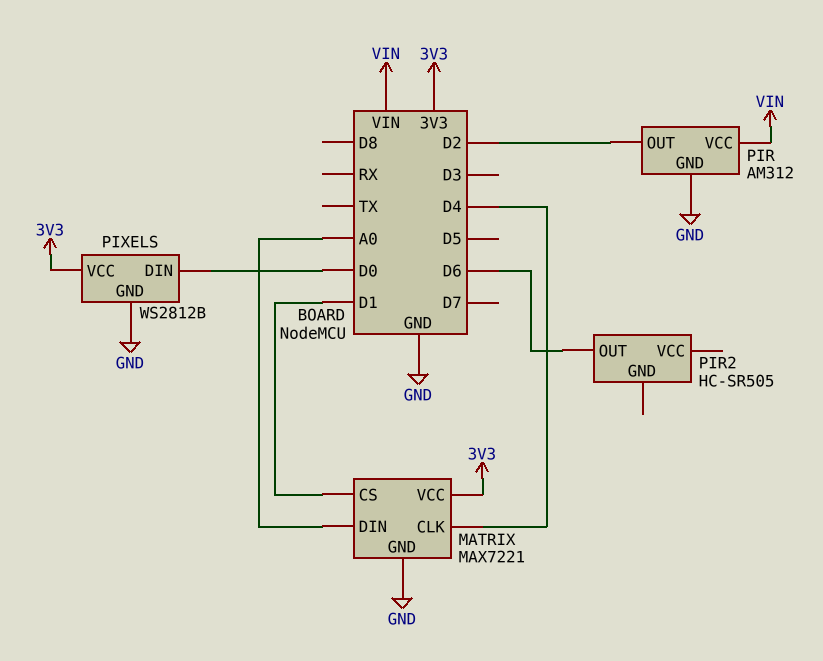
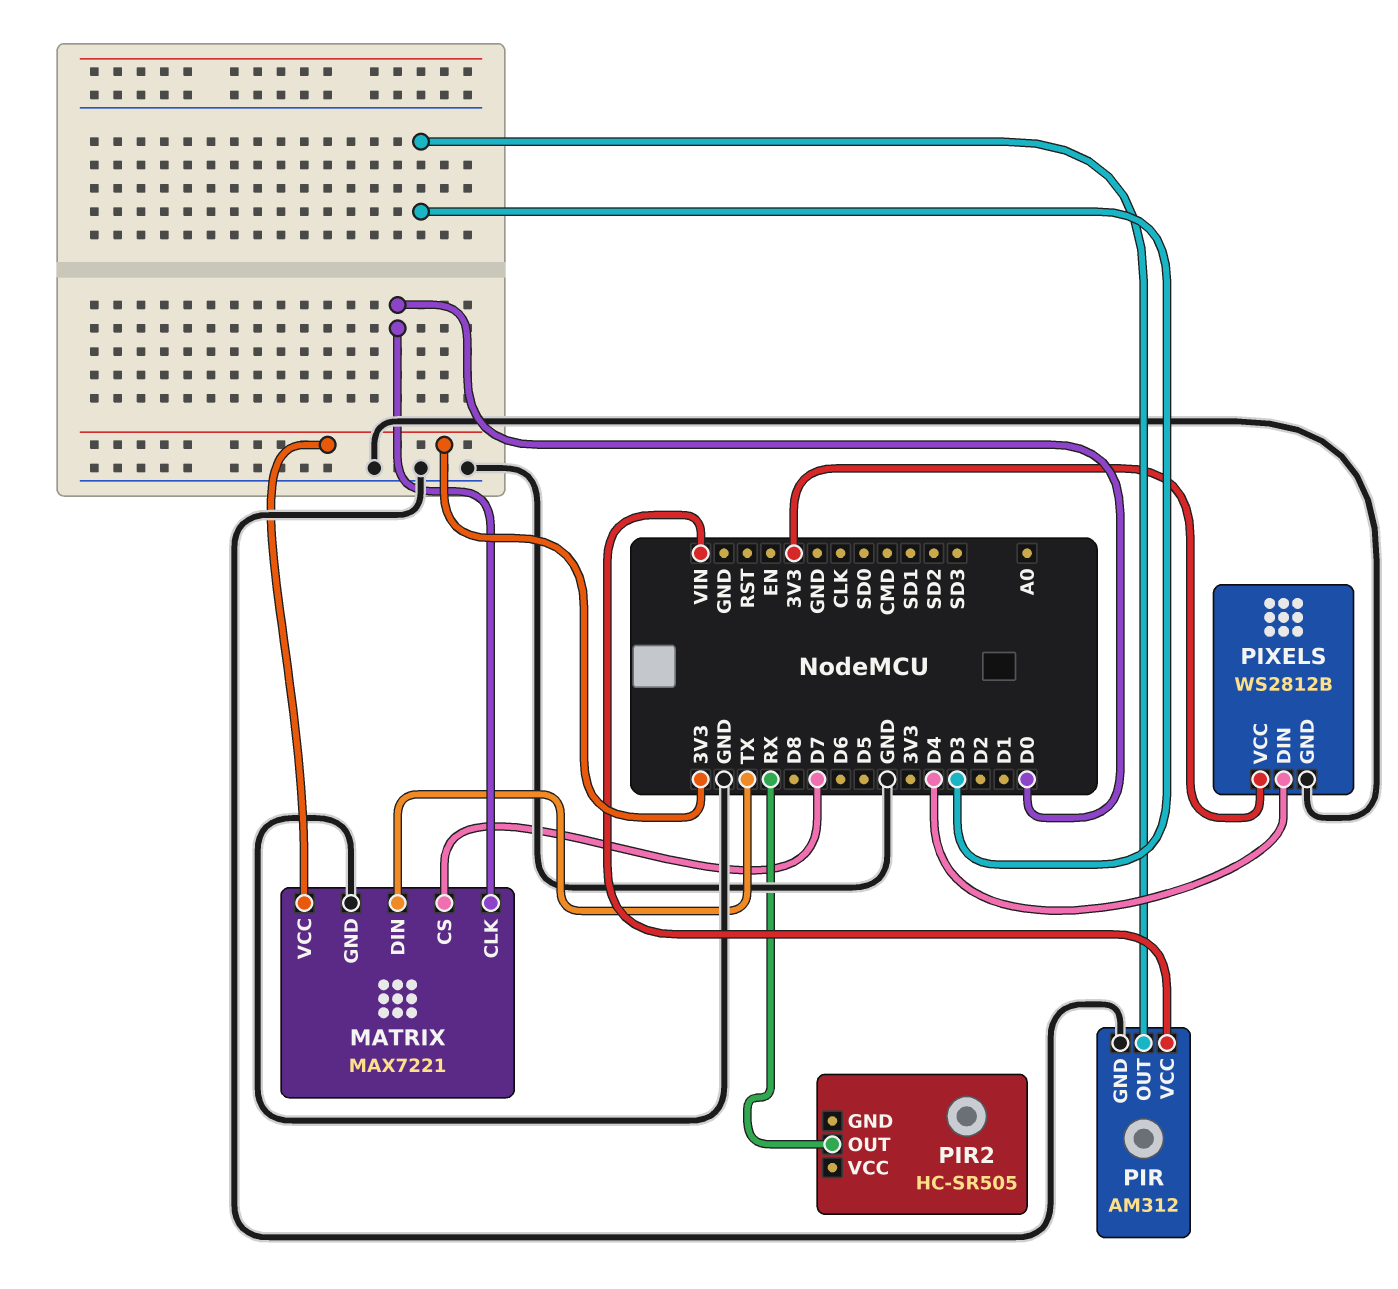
MATRIX pin CLK: D4 -> D0
MATRIX pin CS: D1 -> D7
MATRIX pin DIN: A0 -> TX
PIR pin OUT: D2 -> D3
PIR2 pin OUT: D6 -> RX
PIXELS pin DIN: D0 -> D4

